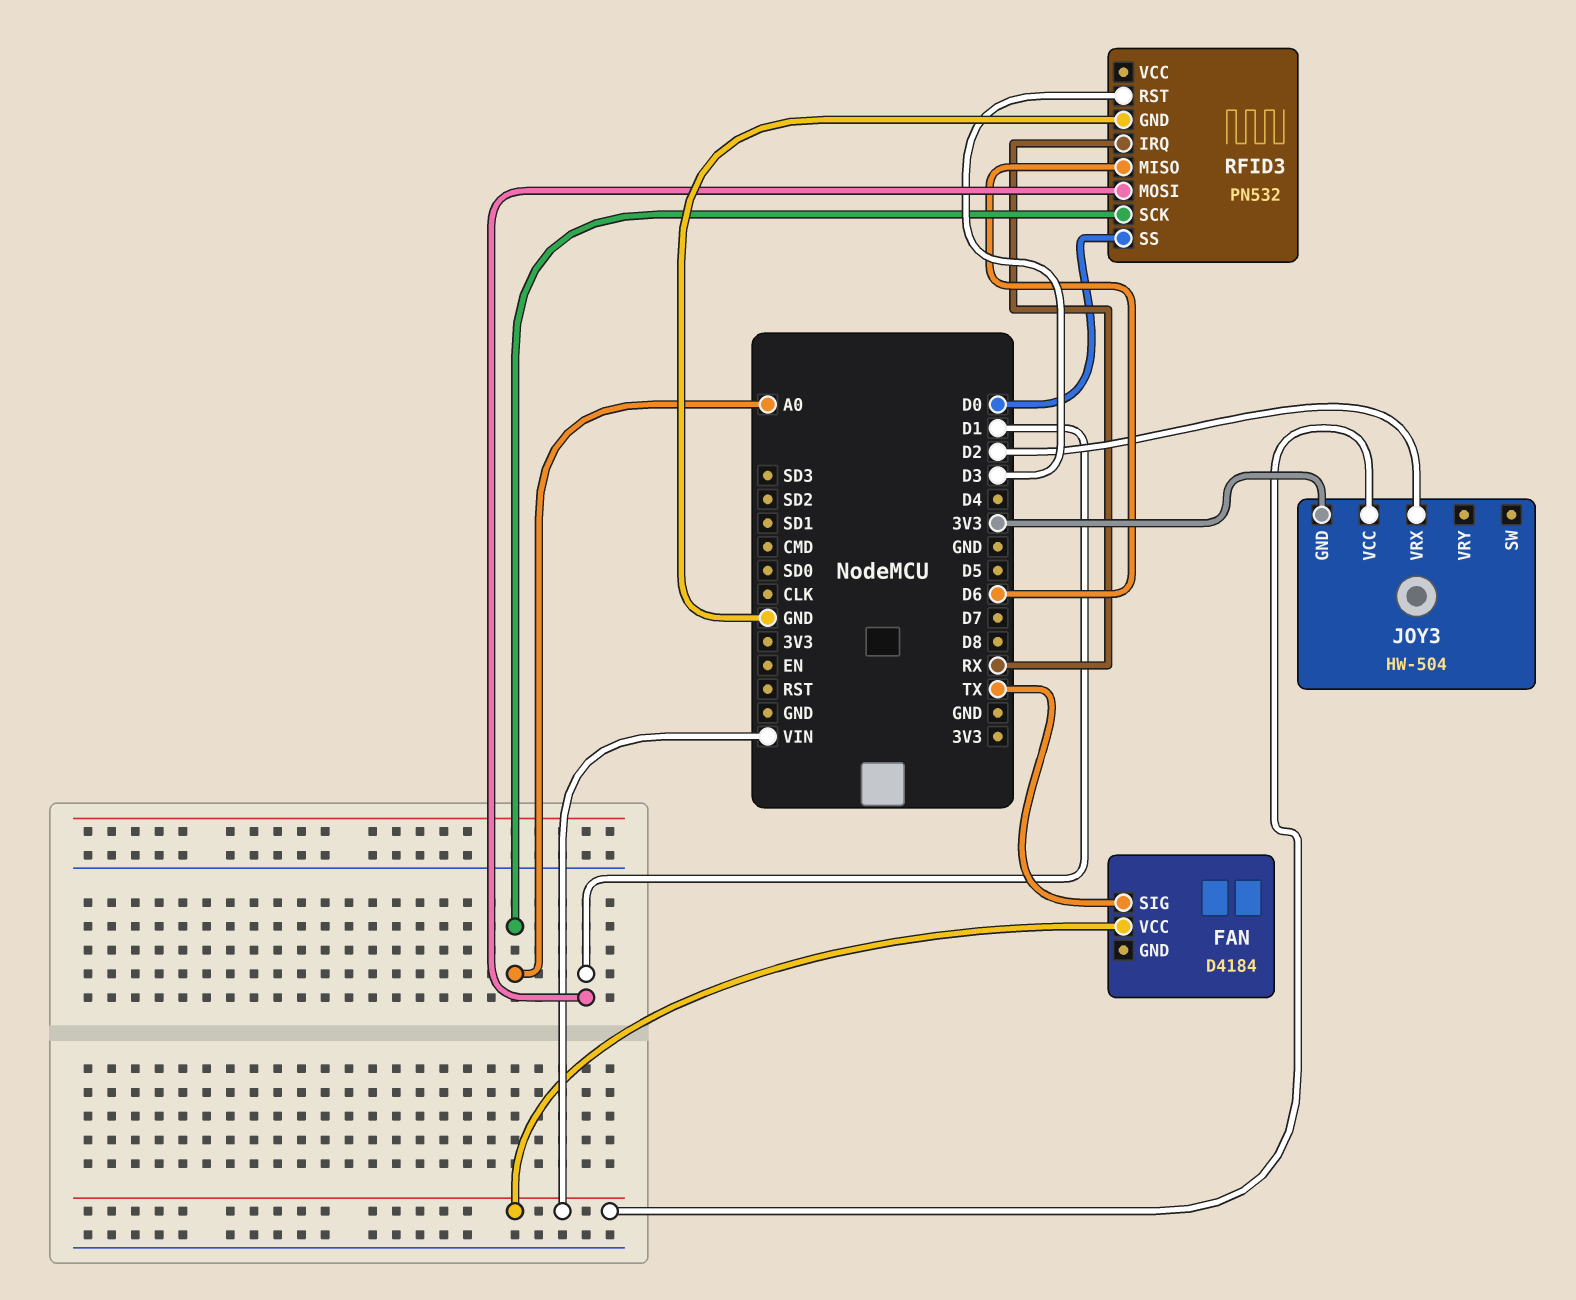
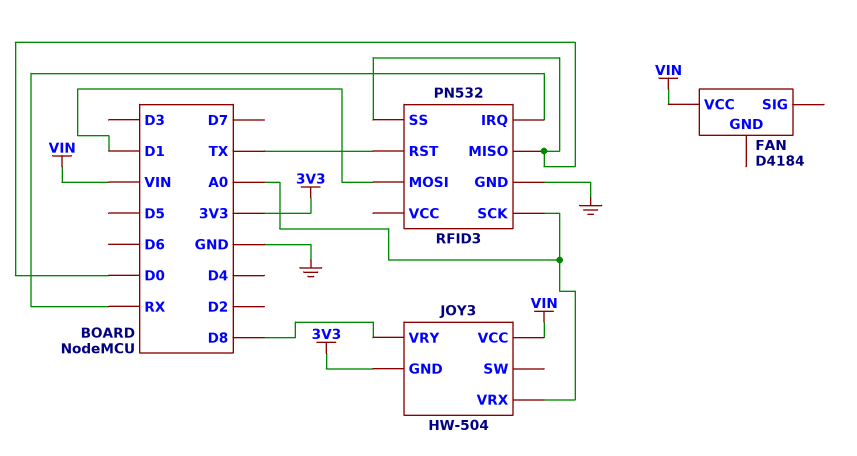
FAN pin SIG: TX -> none
JOY3 pin VRX: D2 -> A0
JOY3 pin VRY: none -> D8
RFID3 pin MISO: D6 -> D0
RFID3 pin RST: D3 -> TX

